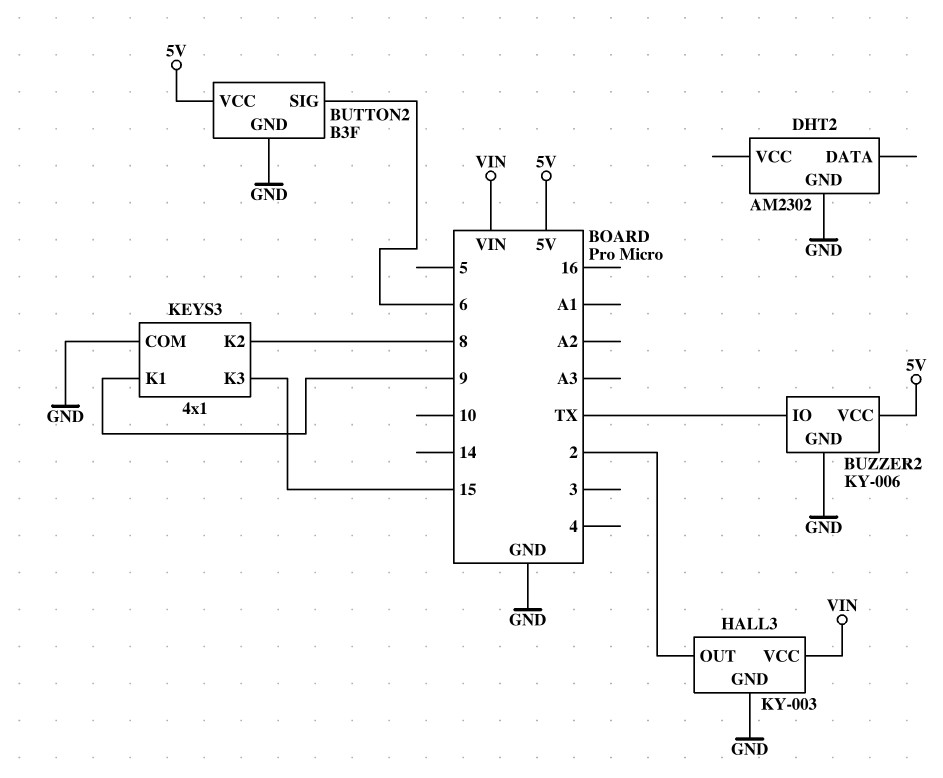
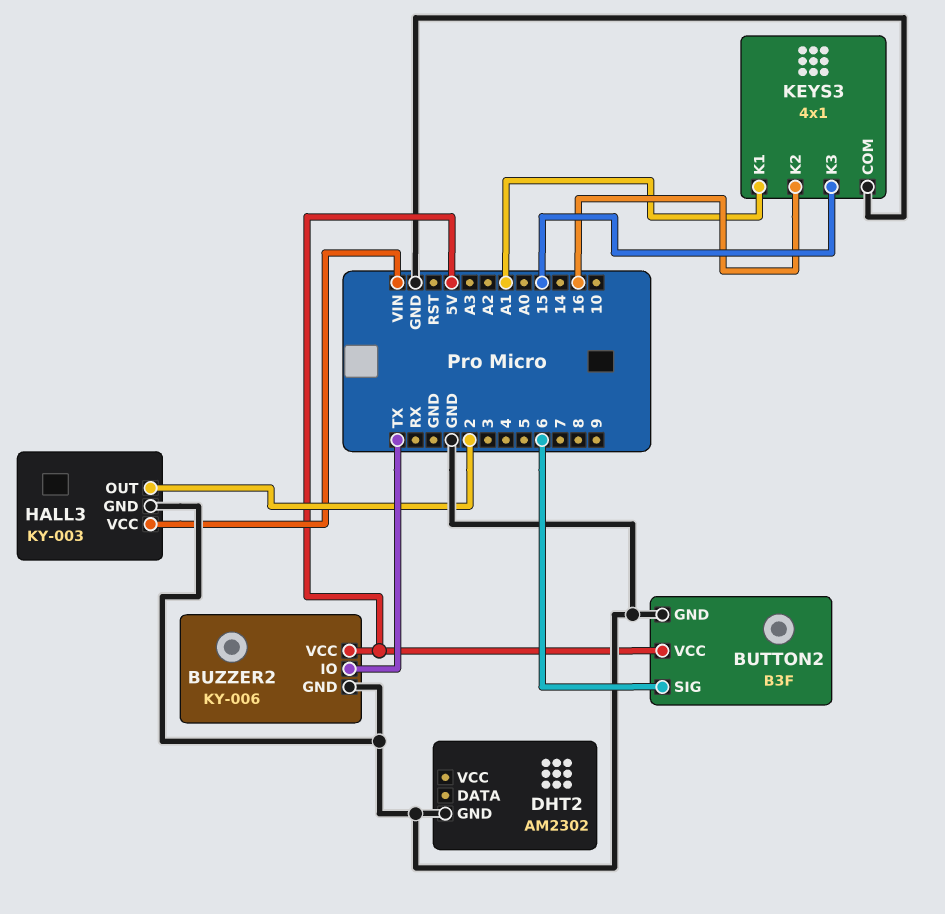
KEYS3 pin K1: 9 -> A1
KEYS3 pin K2: 8 -> 16

